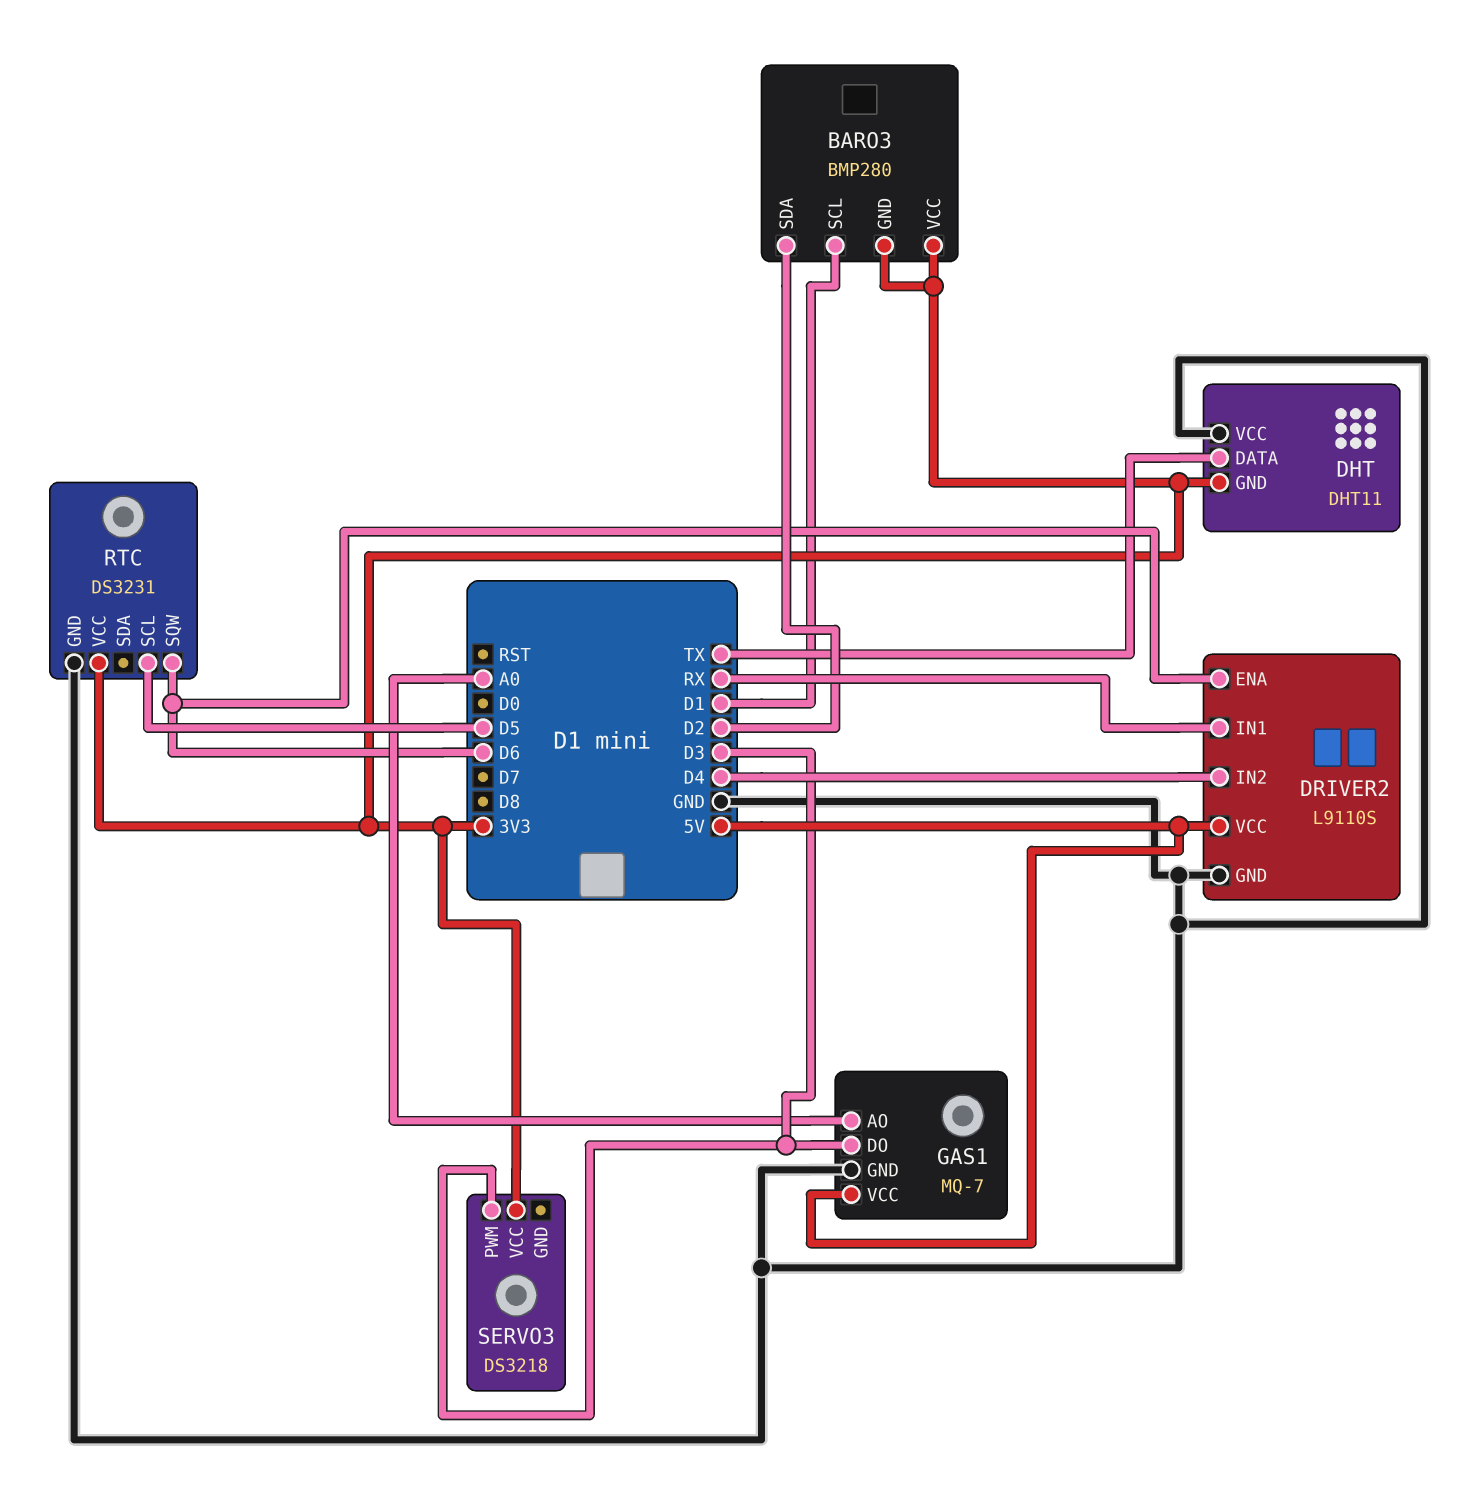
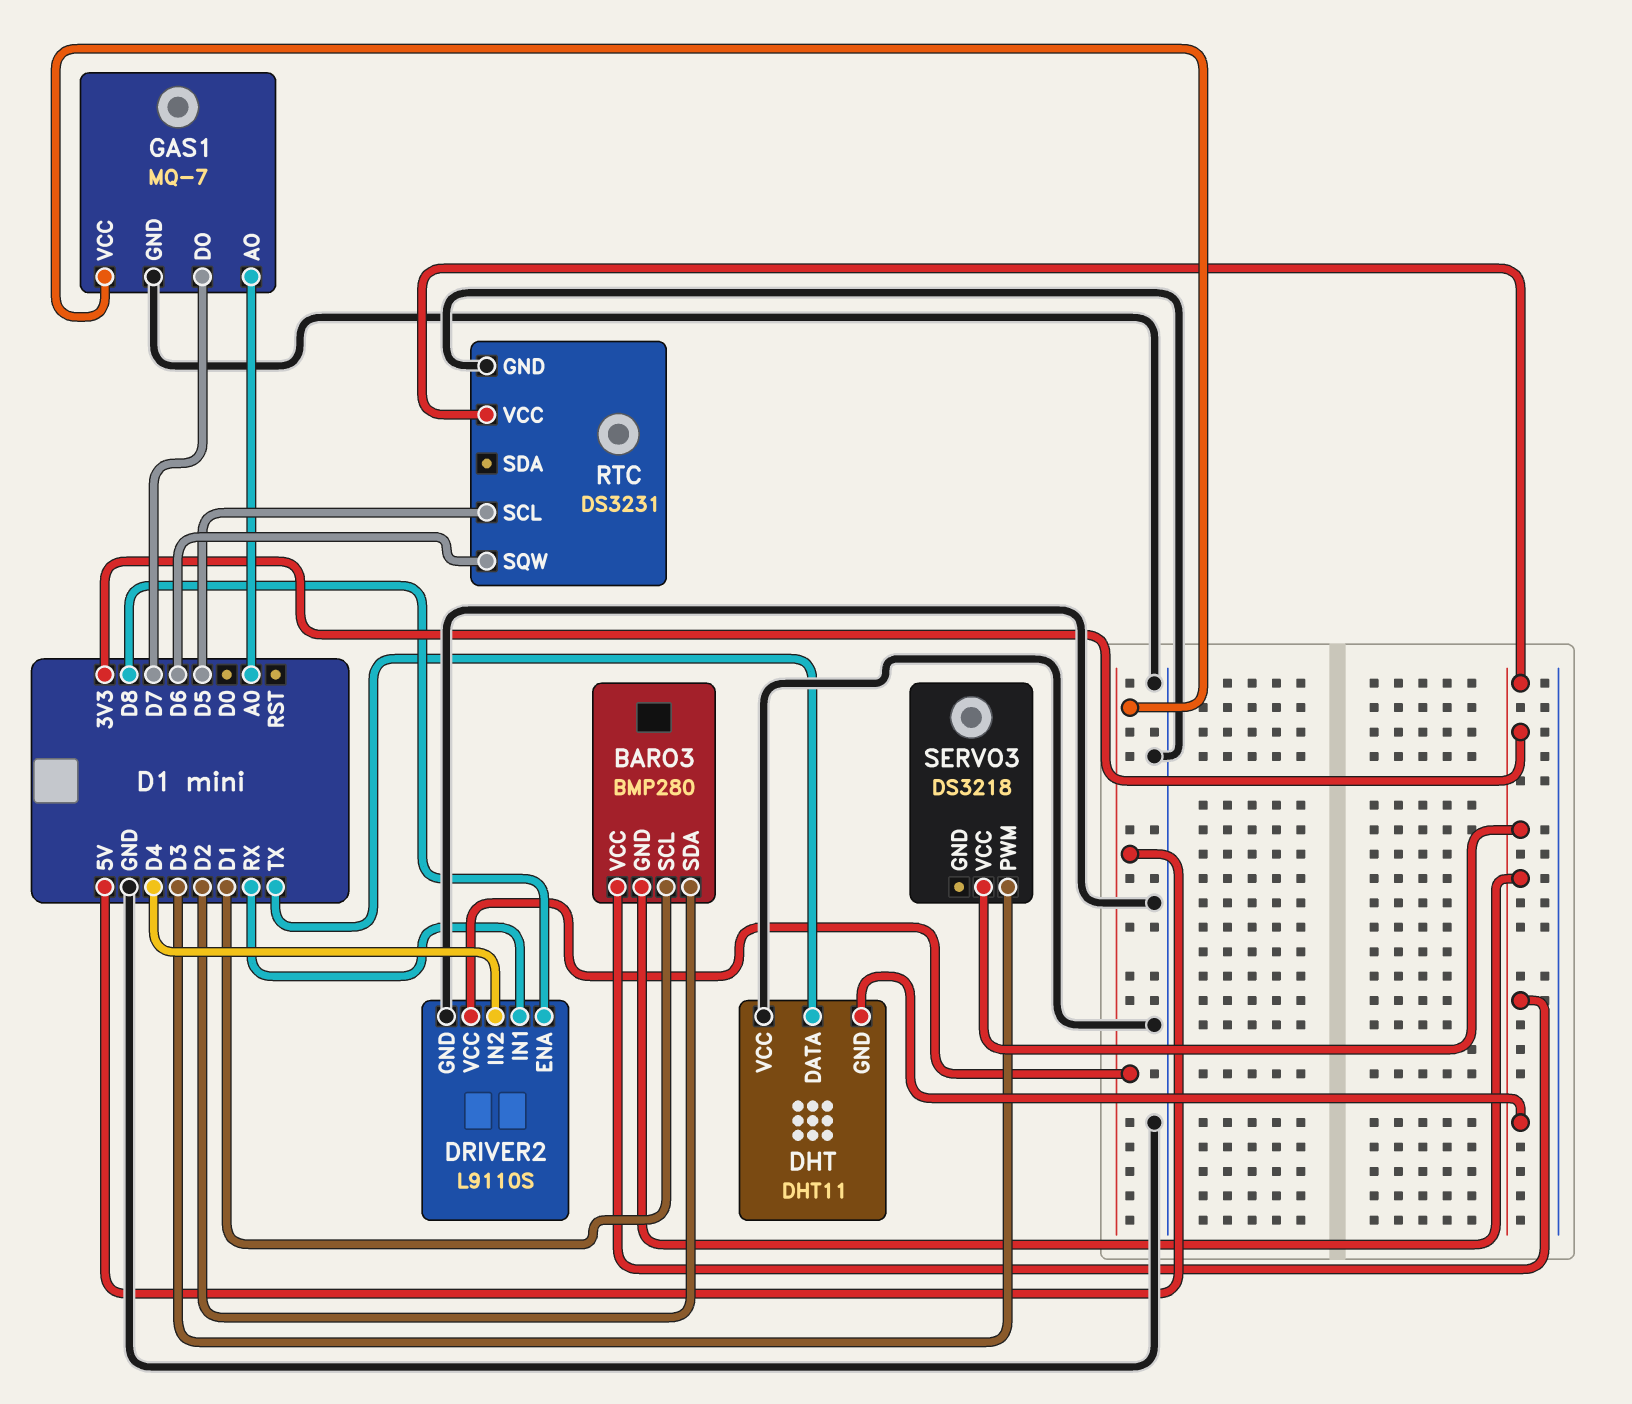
DRIVER2 pin ENA: D6 -> D8
GAS1 pin DO: D3 -> D7

